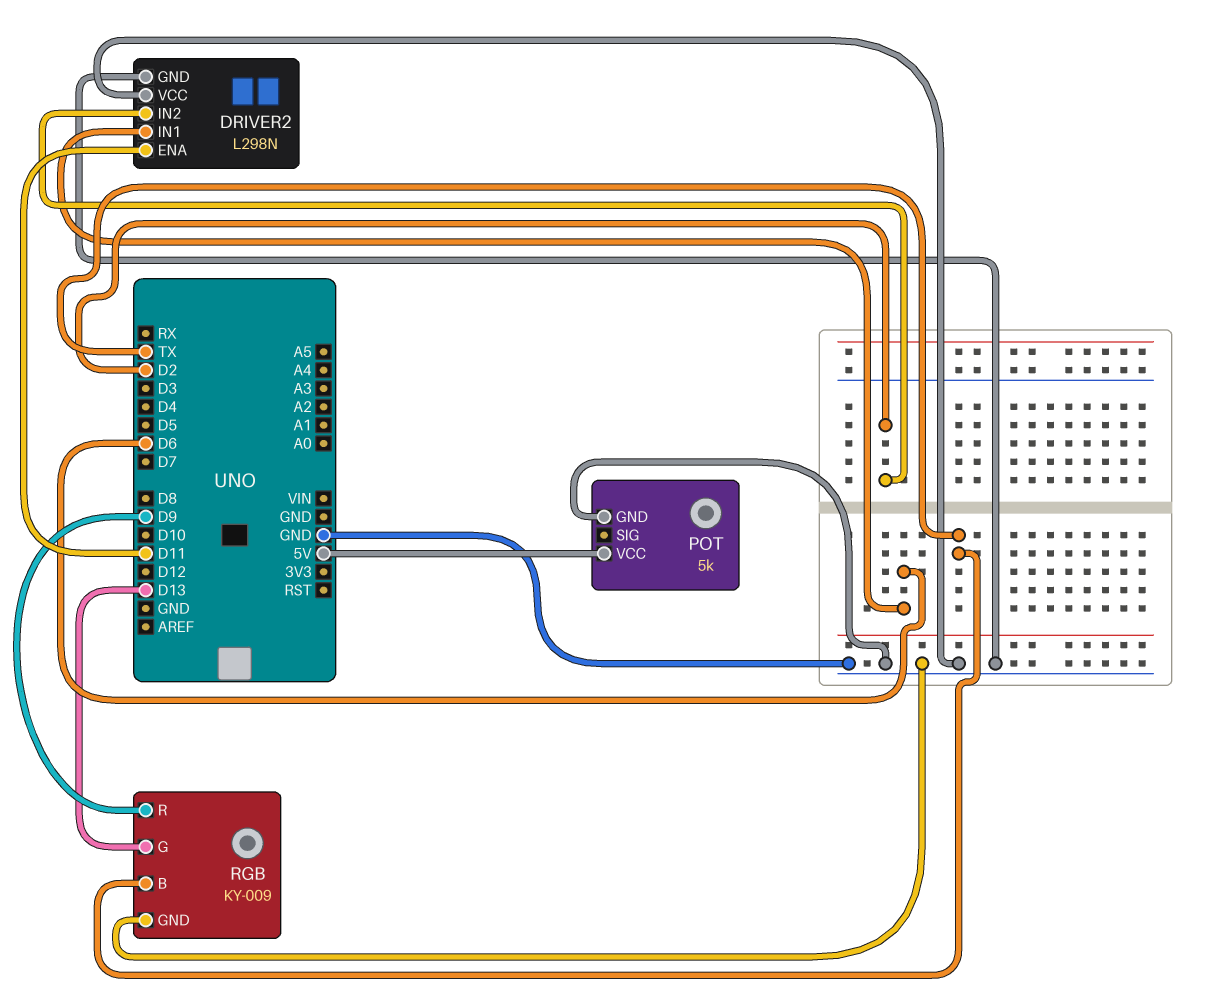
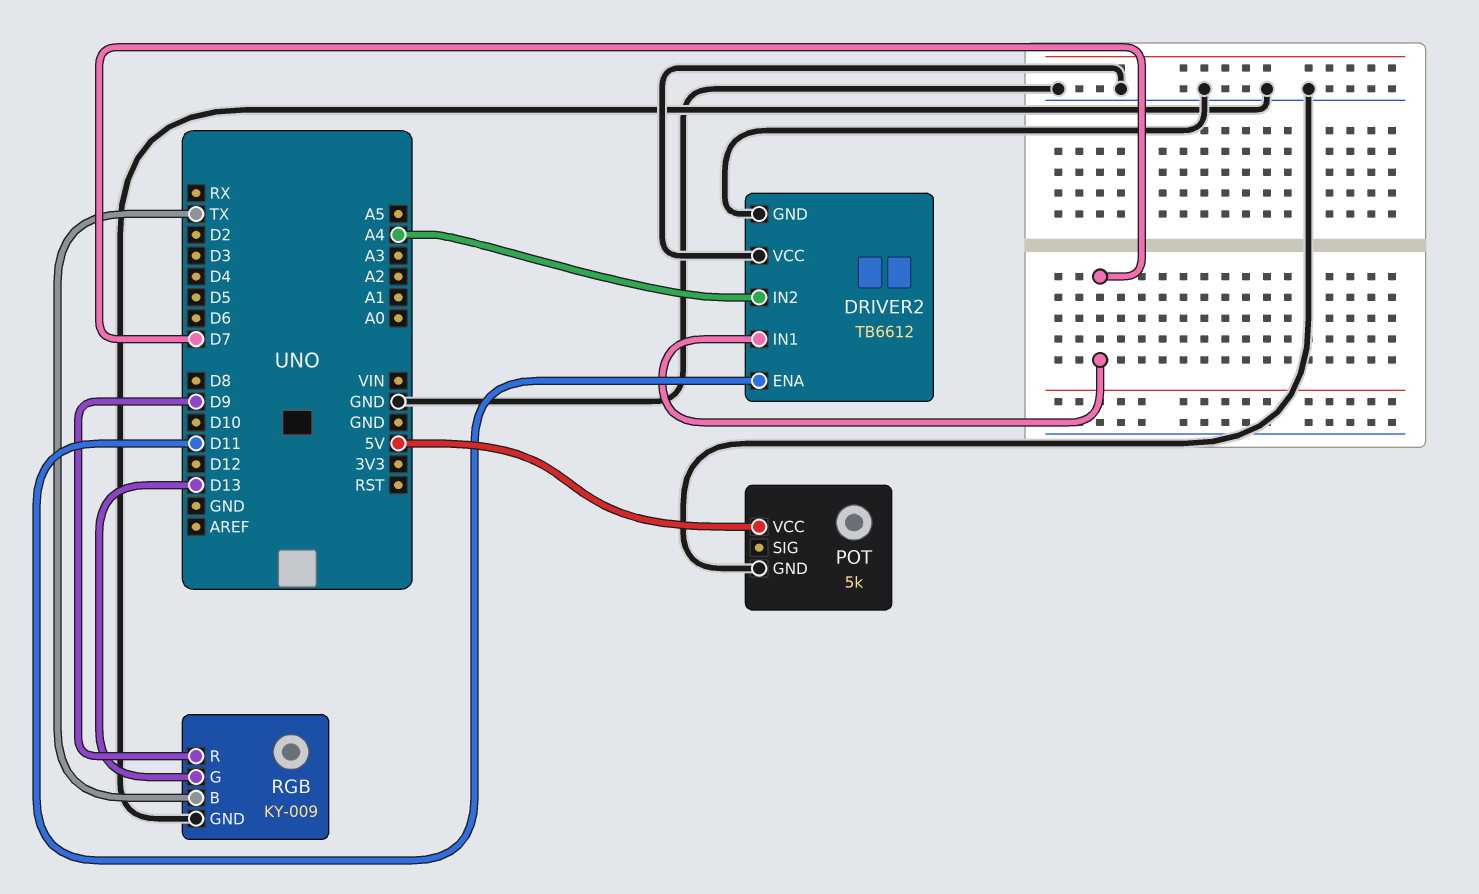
DRIVER2: L298N -> TB6612
DRIVER2 pin IN1: D6 -> D7
DRIVER2 pin IN2: D2 -> A4

